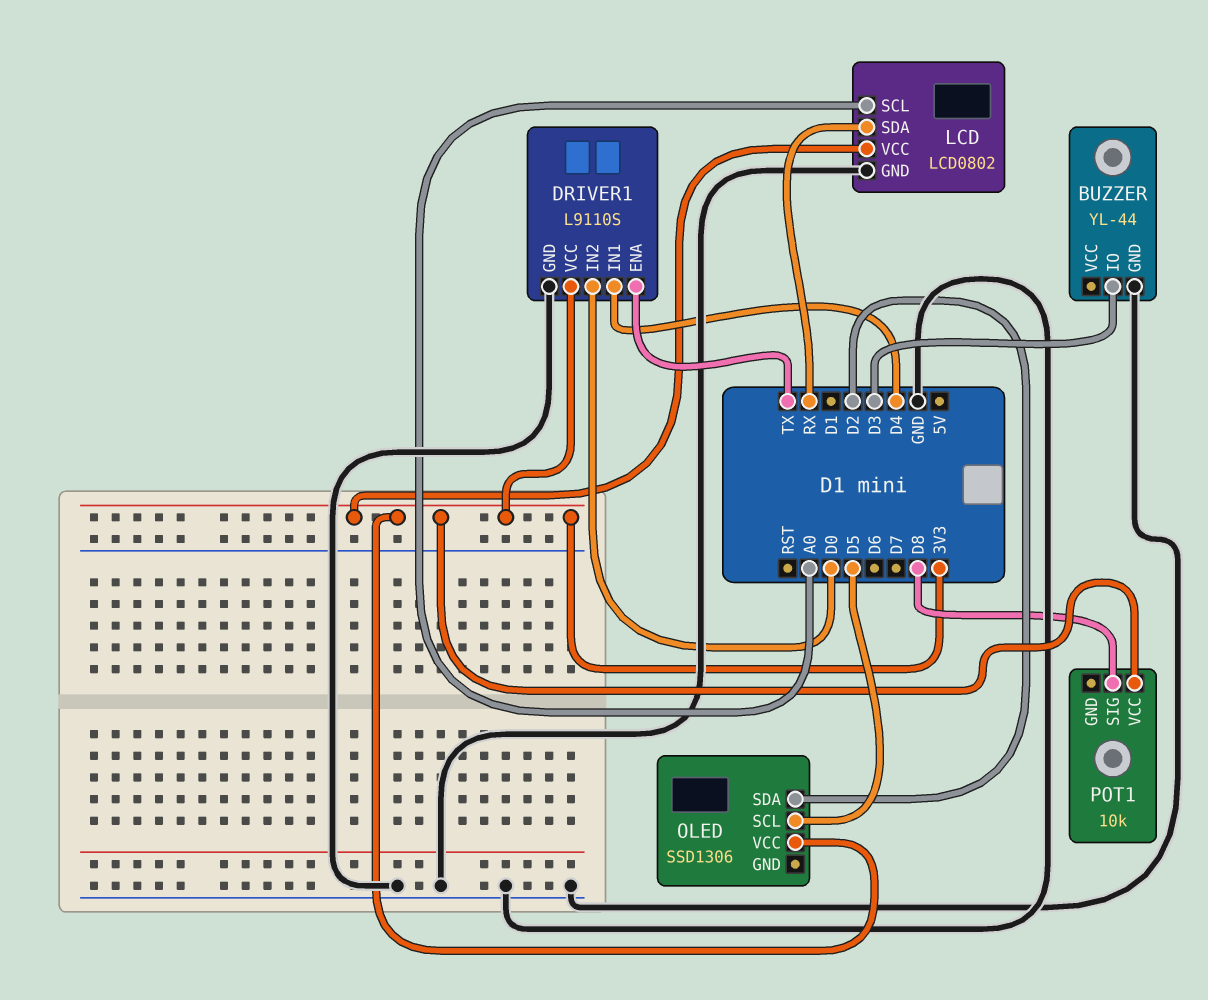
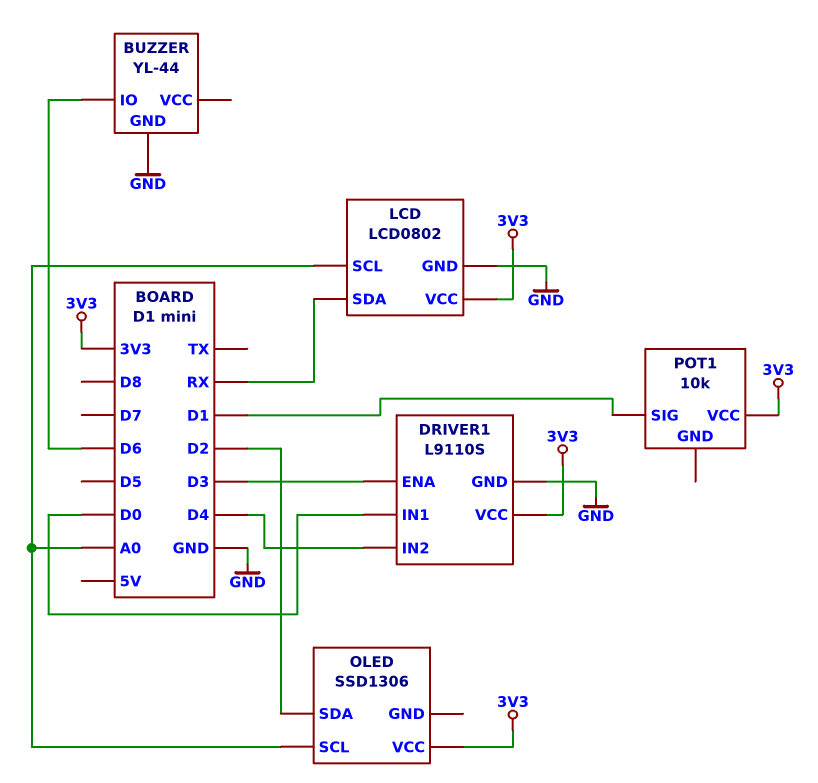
BUZZER pin IO: D3 -> D6
DRIVER1 pin ENA: TX -> D3
DRIVER1 pin IN1: D4 -> D0
DRIVER1 pin IN2: D0 -> D4
OLED pin SCL: D5 -> A0
POT1 pin SIG: D8 -> D1

